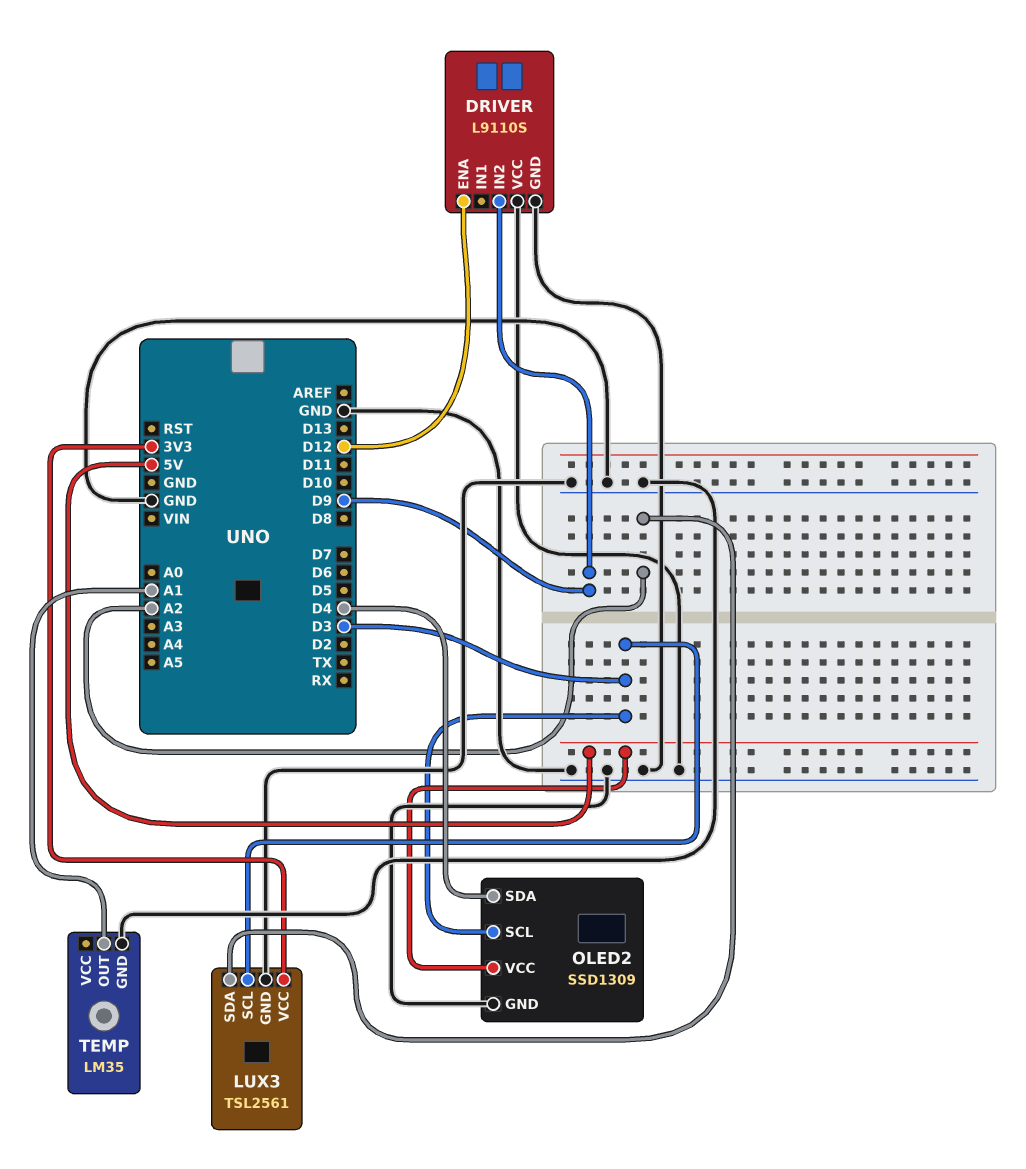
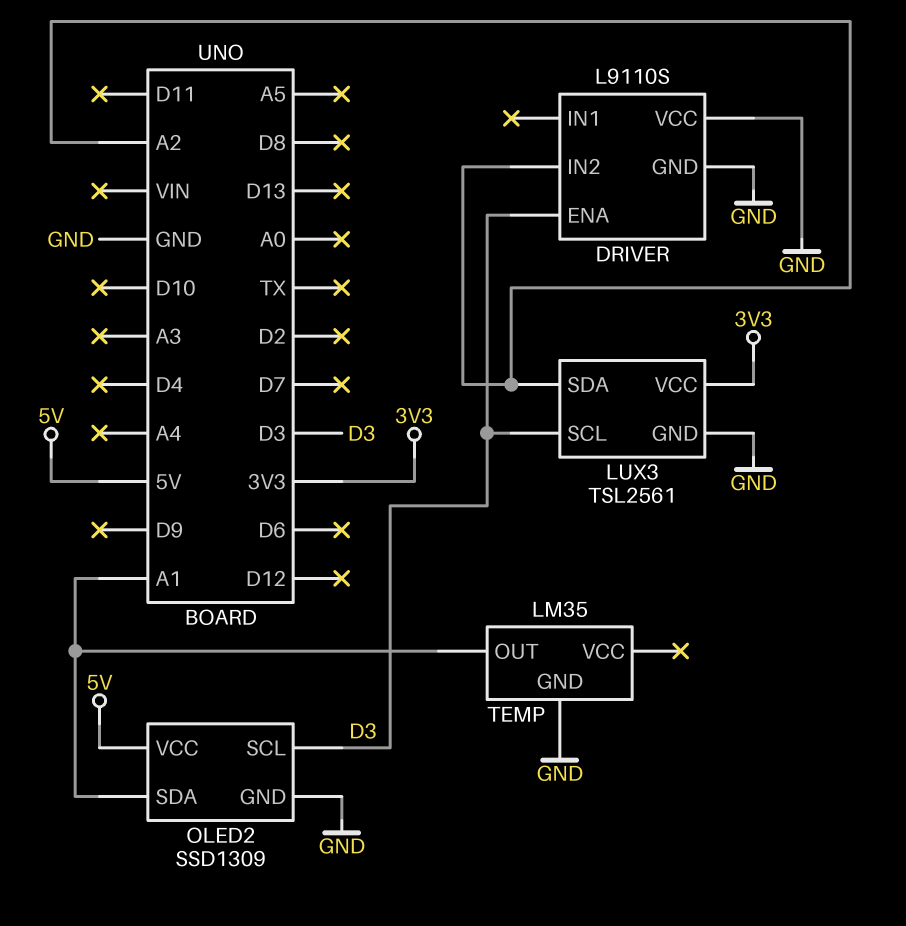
DRIVER pin ENA: D12 -> D3
DRIVER pin IN2: D9 -> A2
OLED2 pin SDA: D4 -> A1

